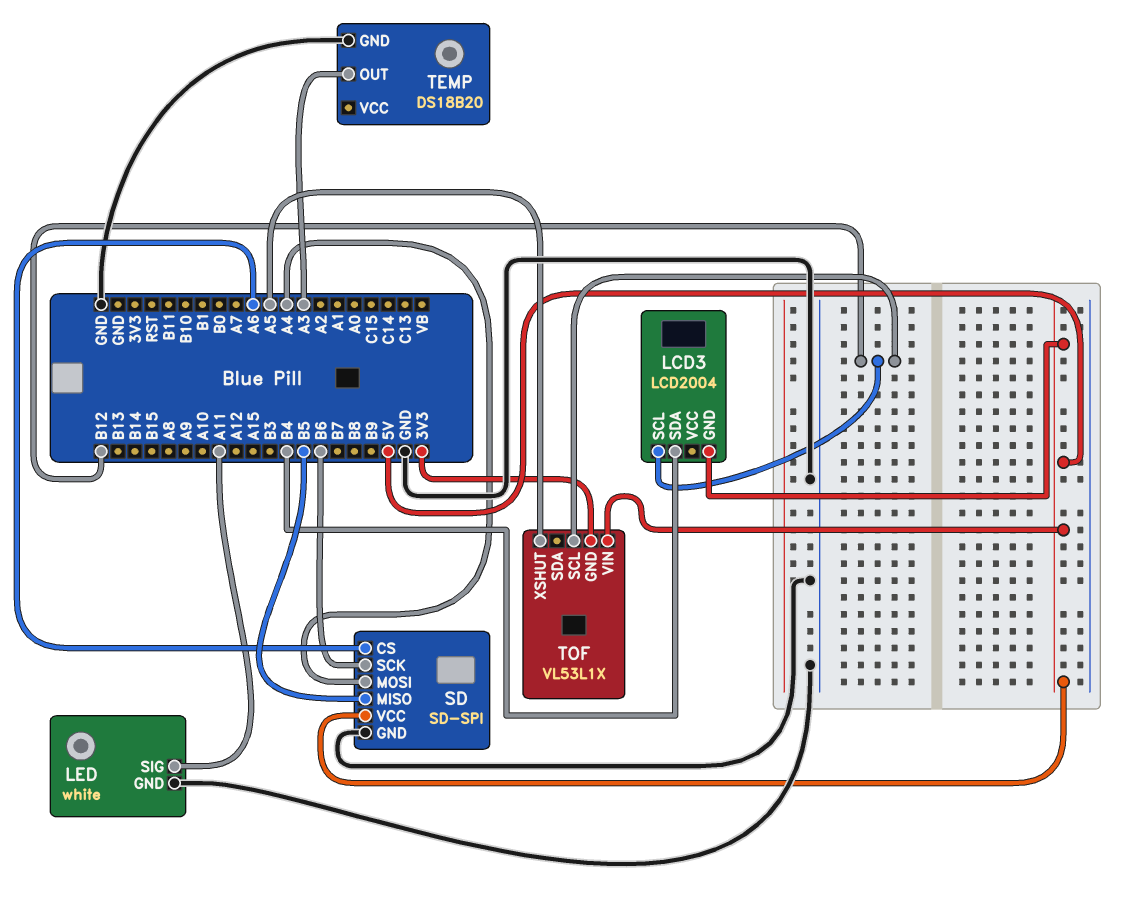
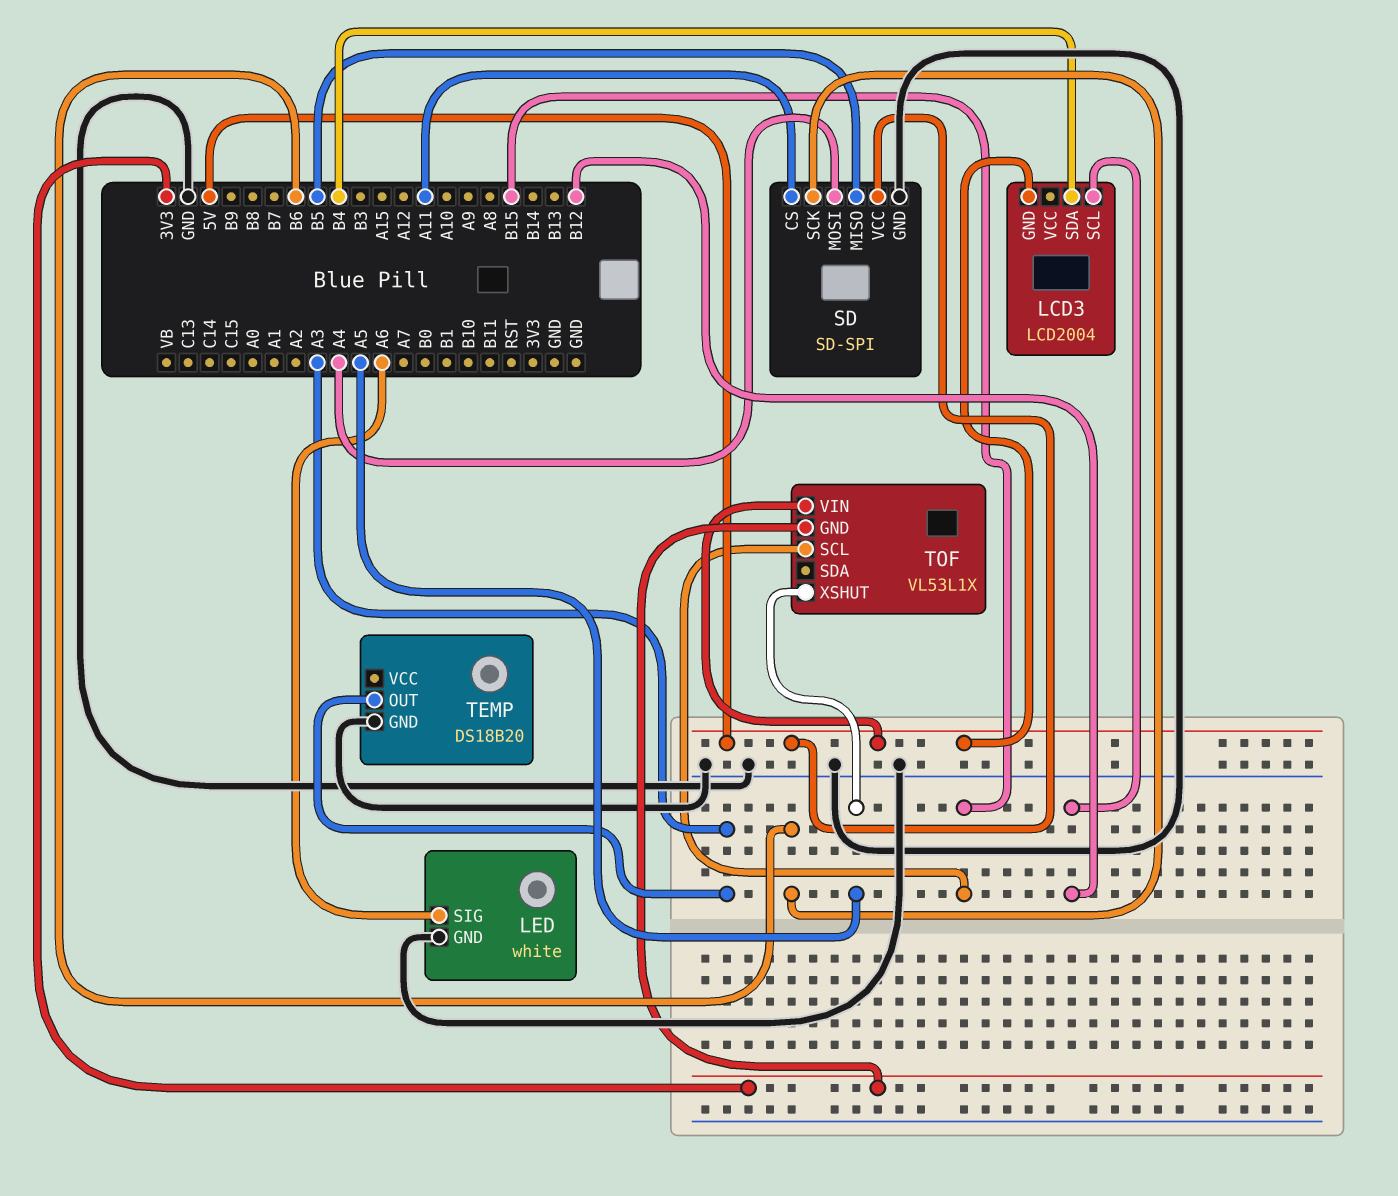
LED pin SIG: A11 -> A6
SD pin CS: A6 -> A11
TOF pin SCL: B12 -> B15

